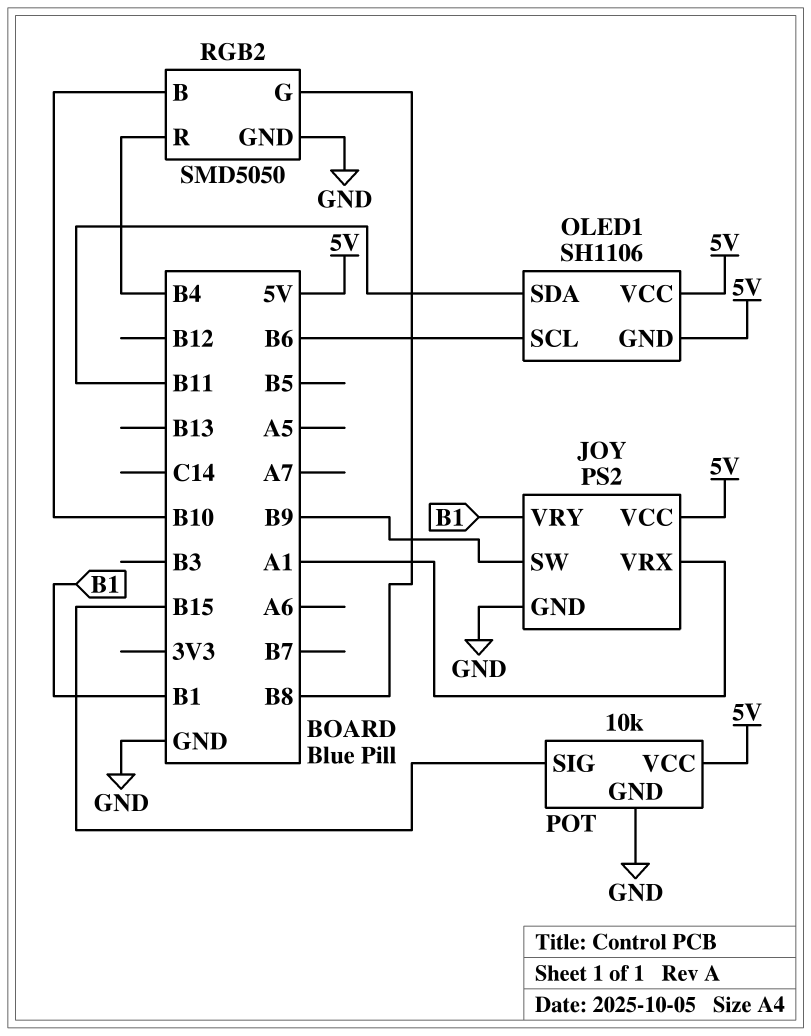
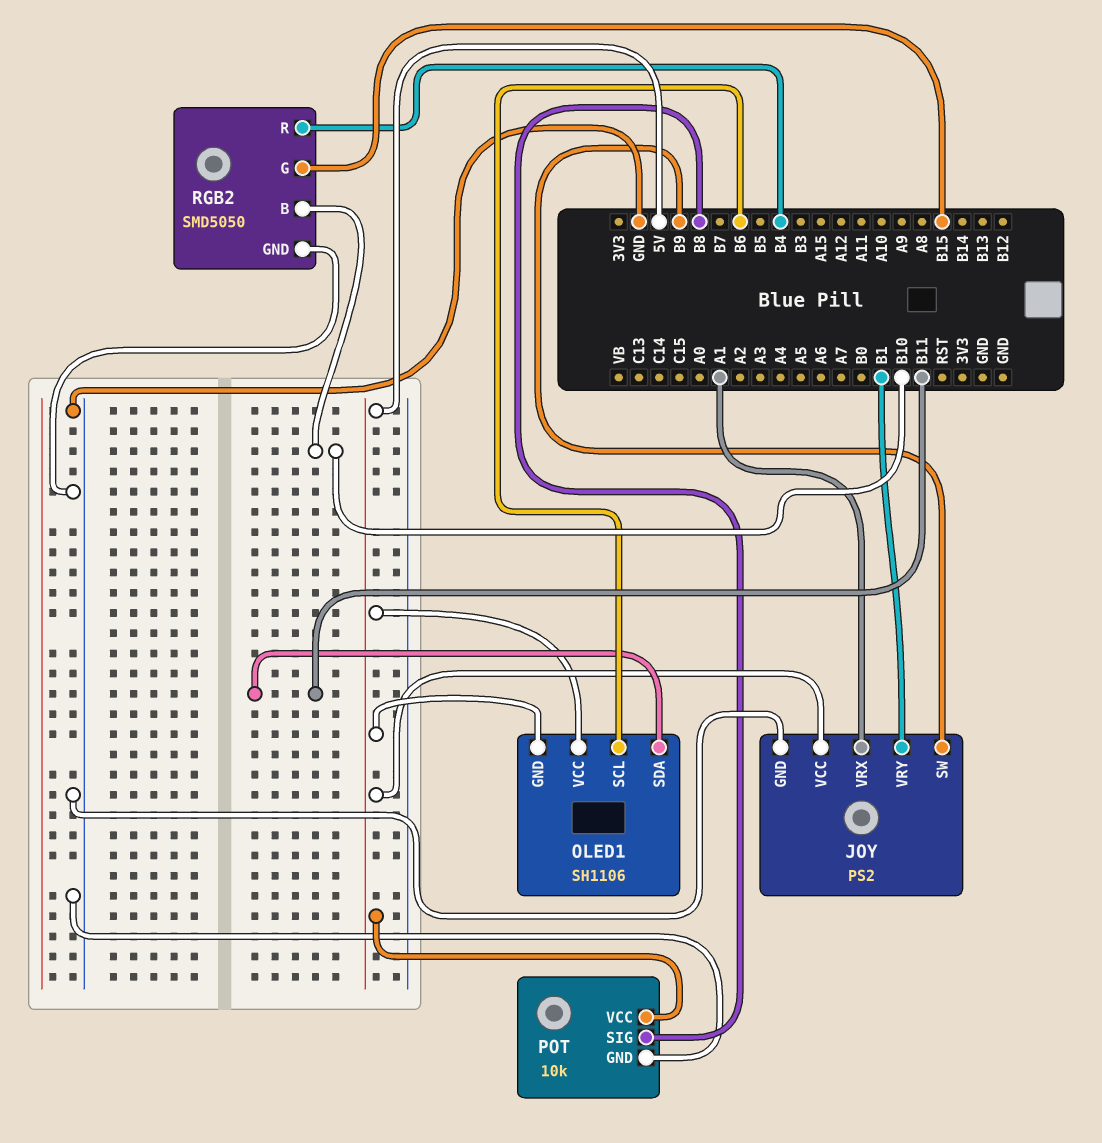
POT pin SIG: B15 -> B8
RGB2 pin G: B8 -> B15

